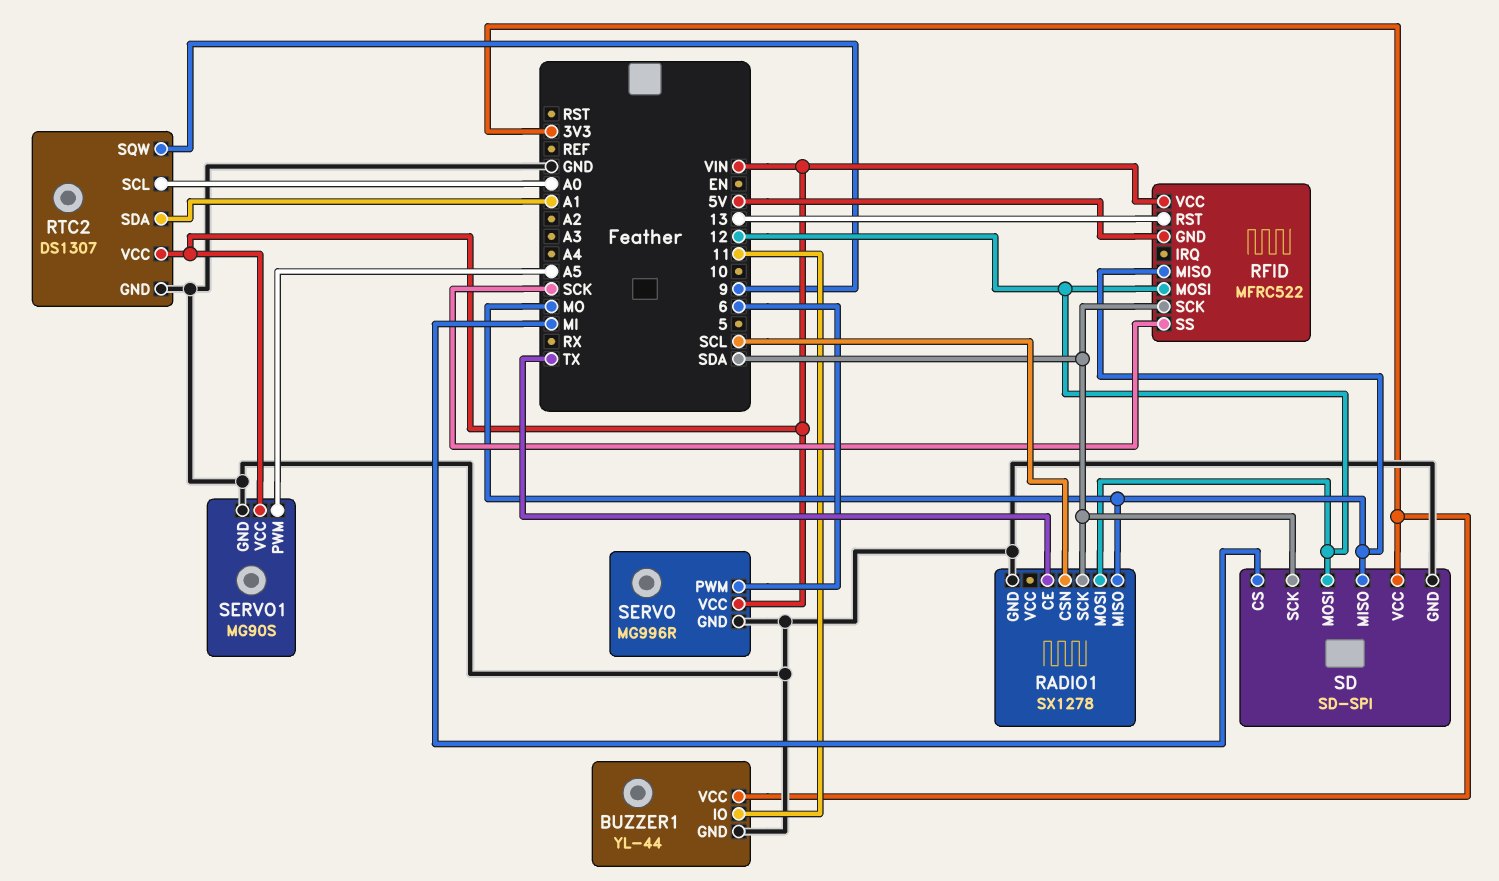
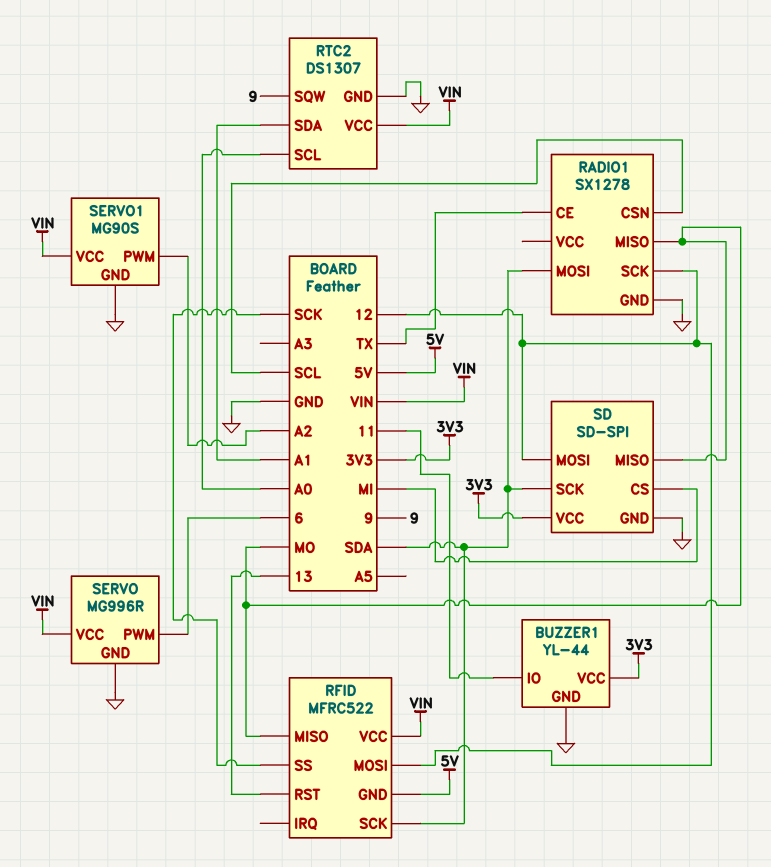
RADIO1 pin MOSI: 12 -> SDA
RADIO1 pin SCK: SDA -> 12
SERVO1 pin PWM: A5 -> A2

